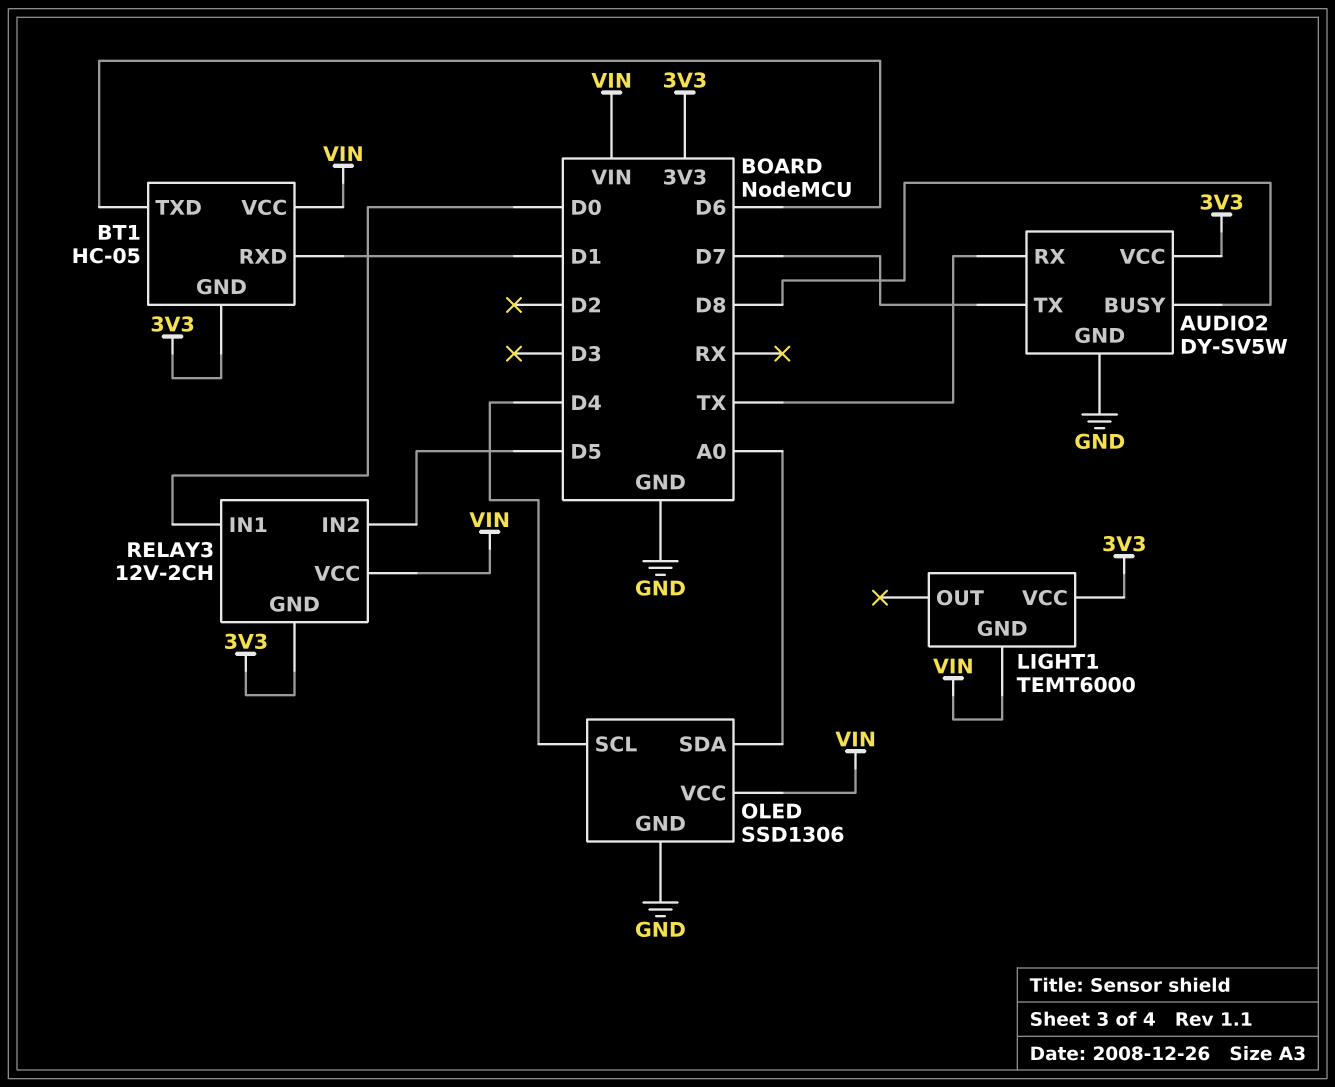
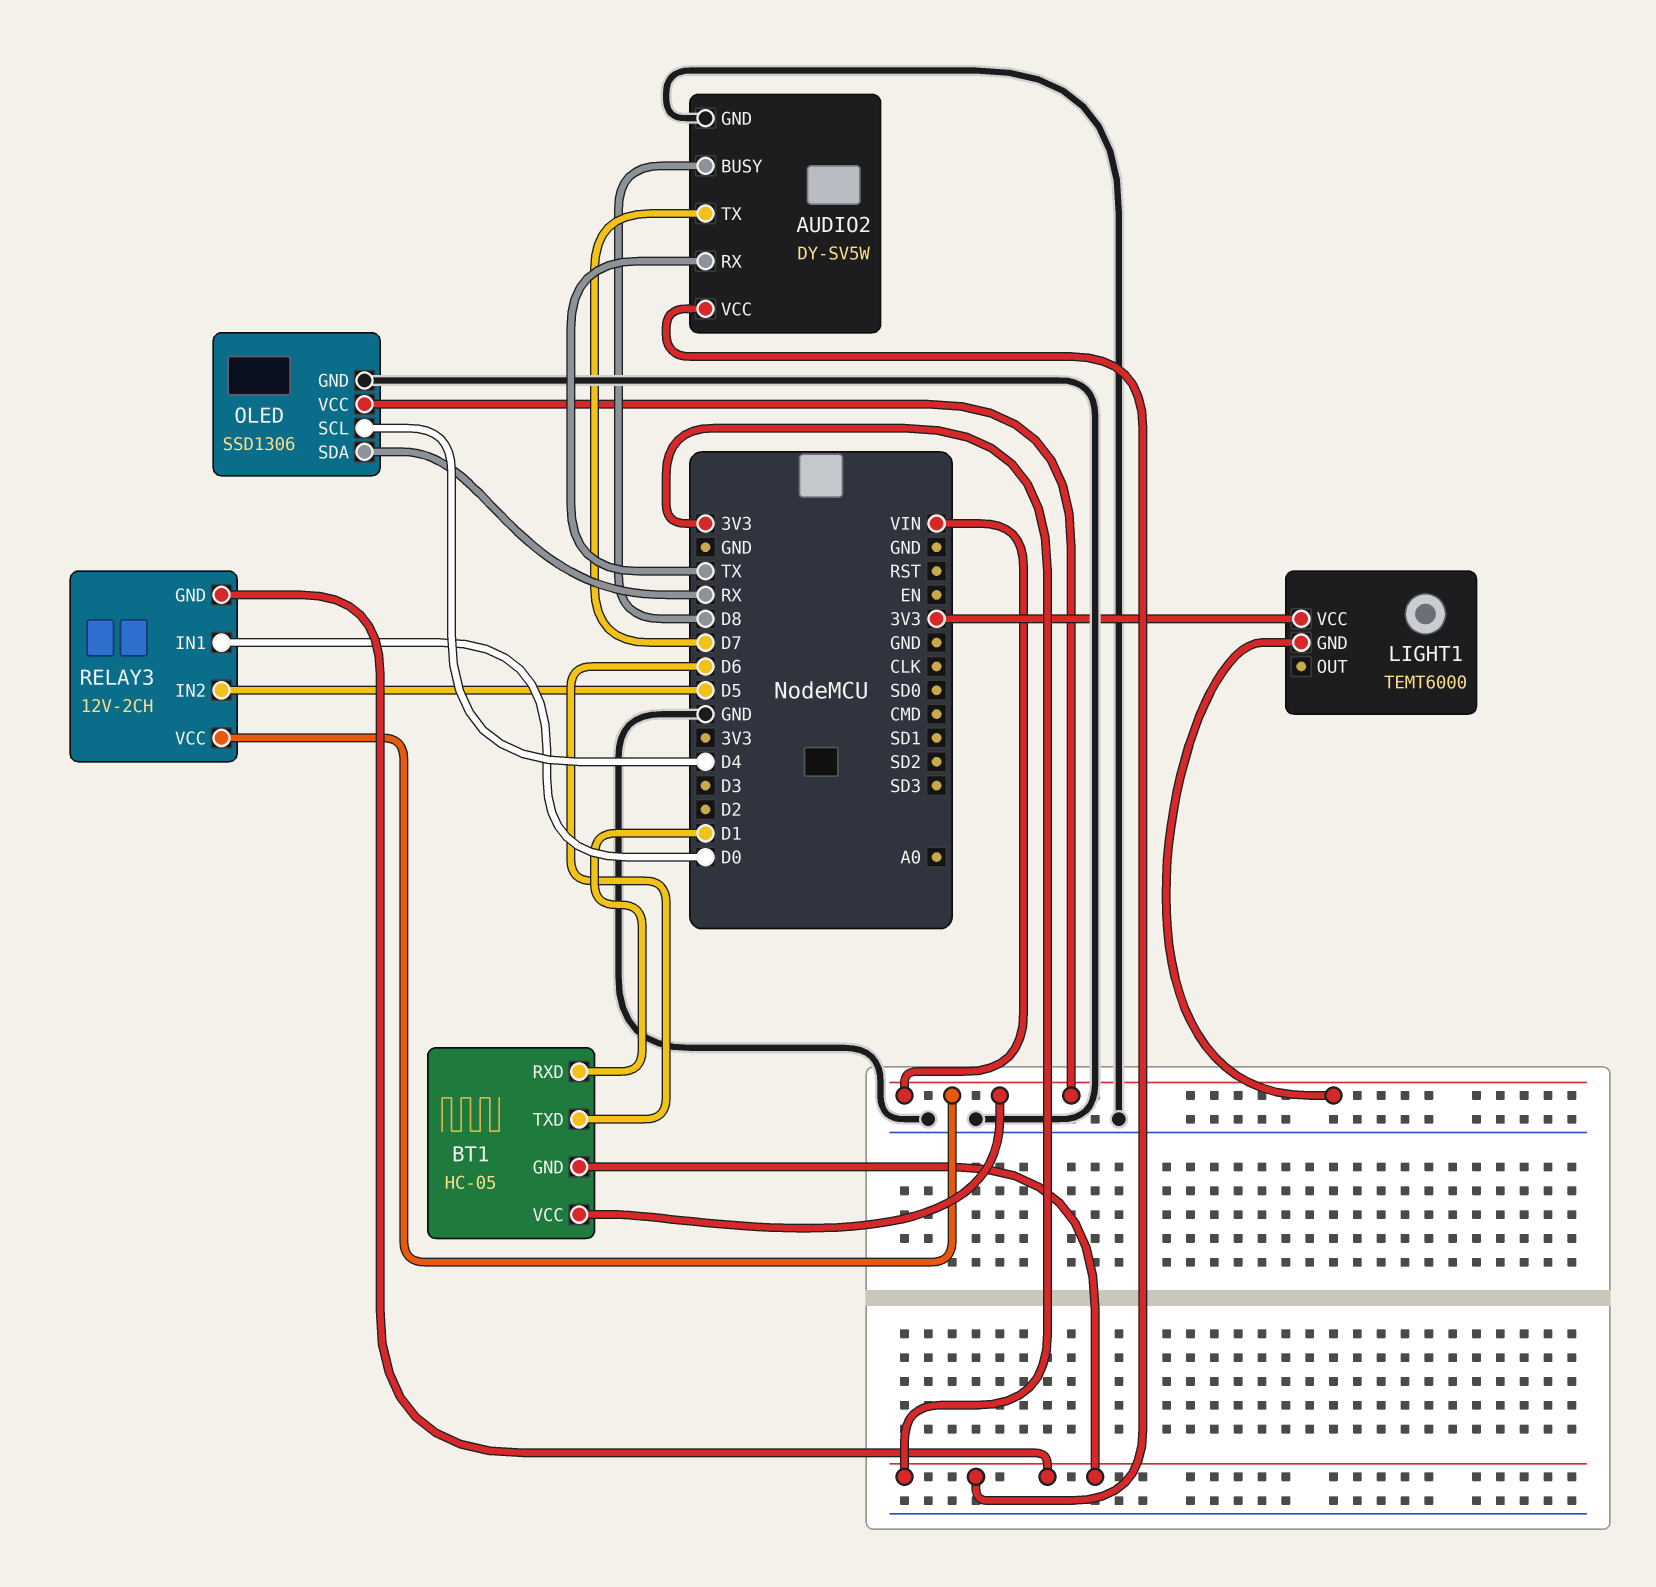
OLED pin SDA: A0 -> RX

